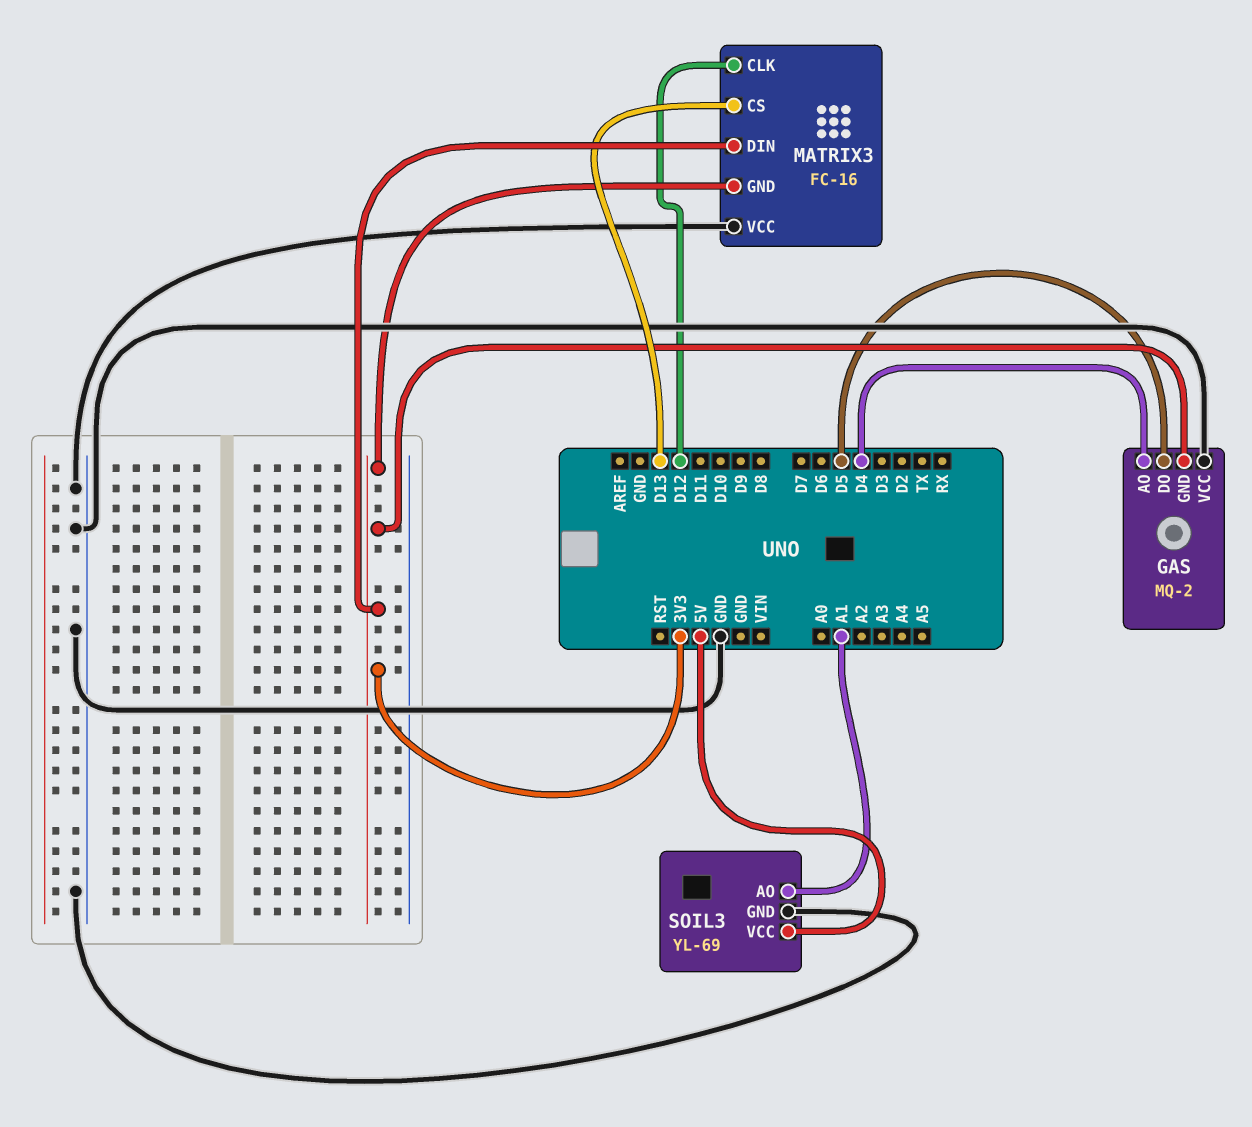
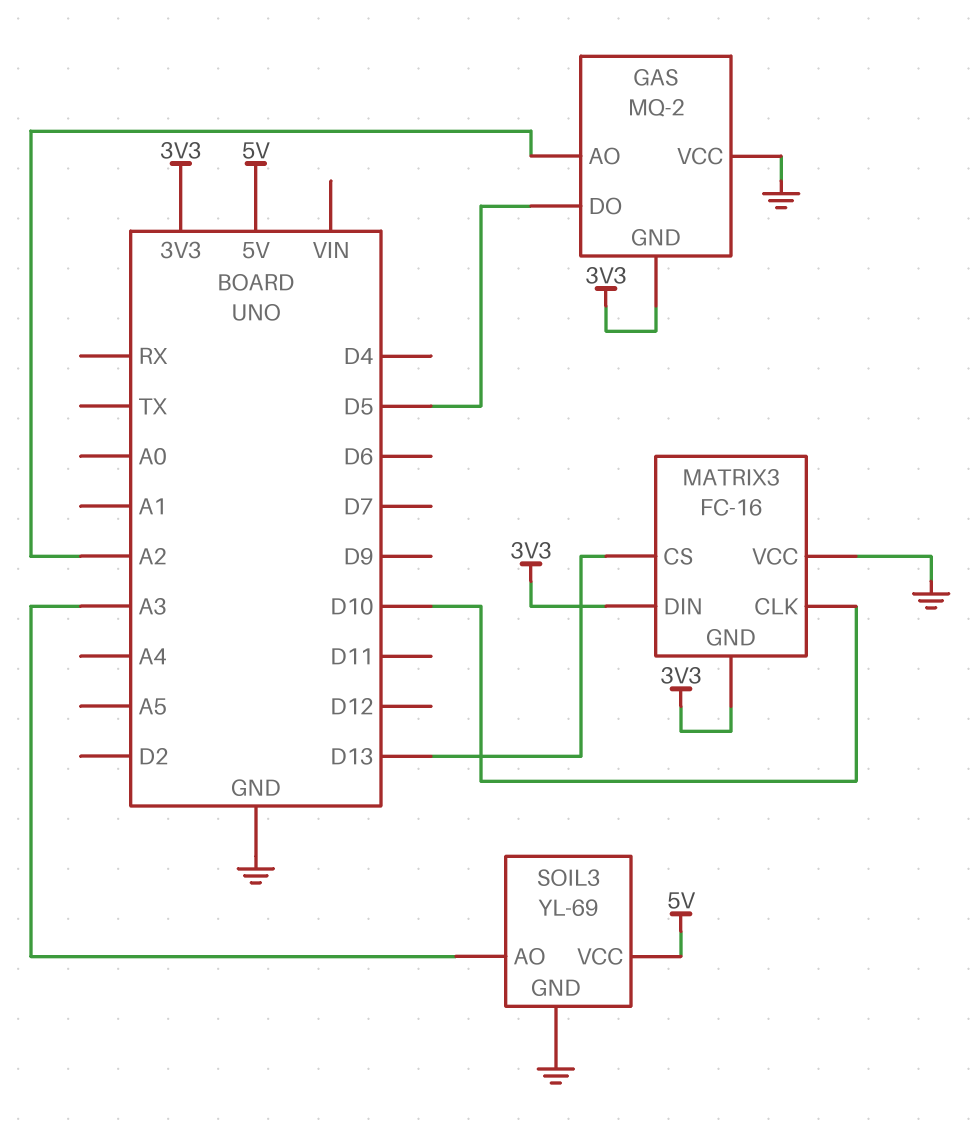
GAS pin AO: D4 -> A2
MATRIX3 pin CLK: D12 -> D10
SOIL3 pin AO: A1 -> A3

